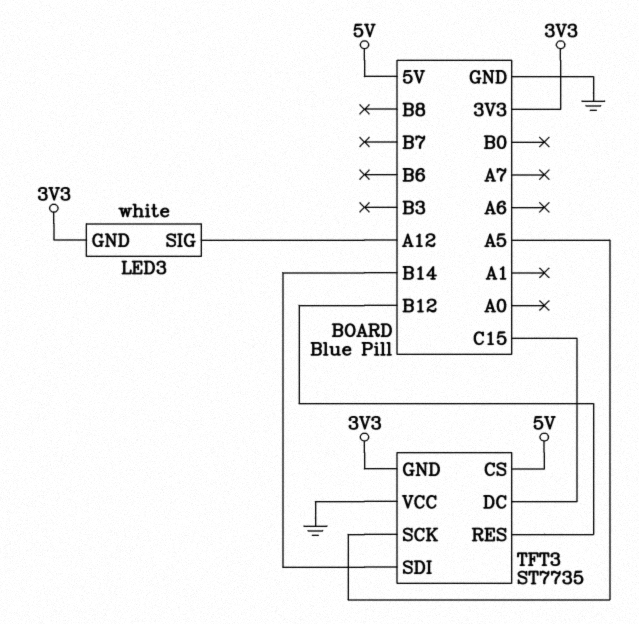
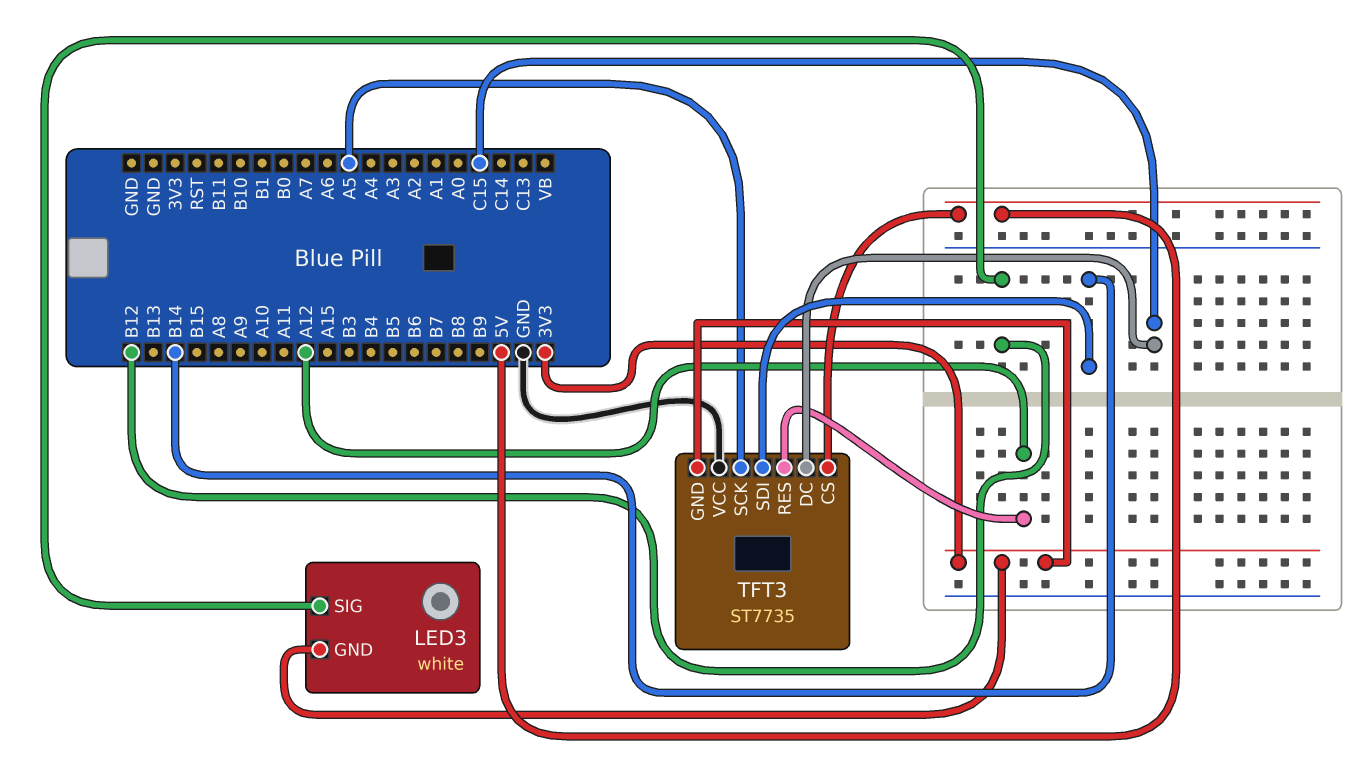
LED3 pin SIG: A12 -> B12
TFT3 pin RES: B12 -> A12

